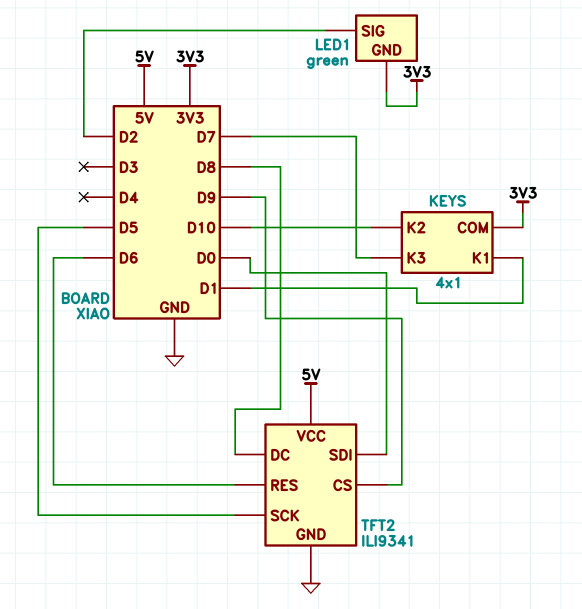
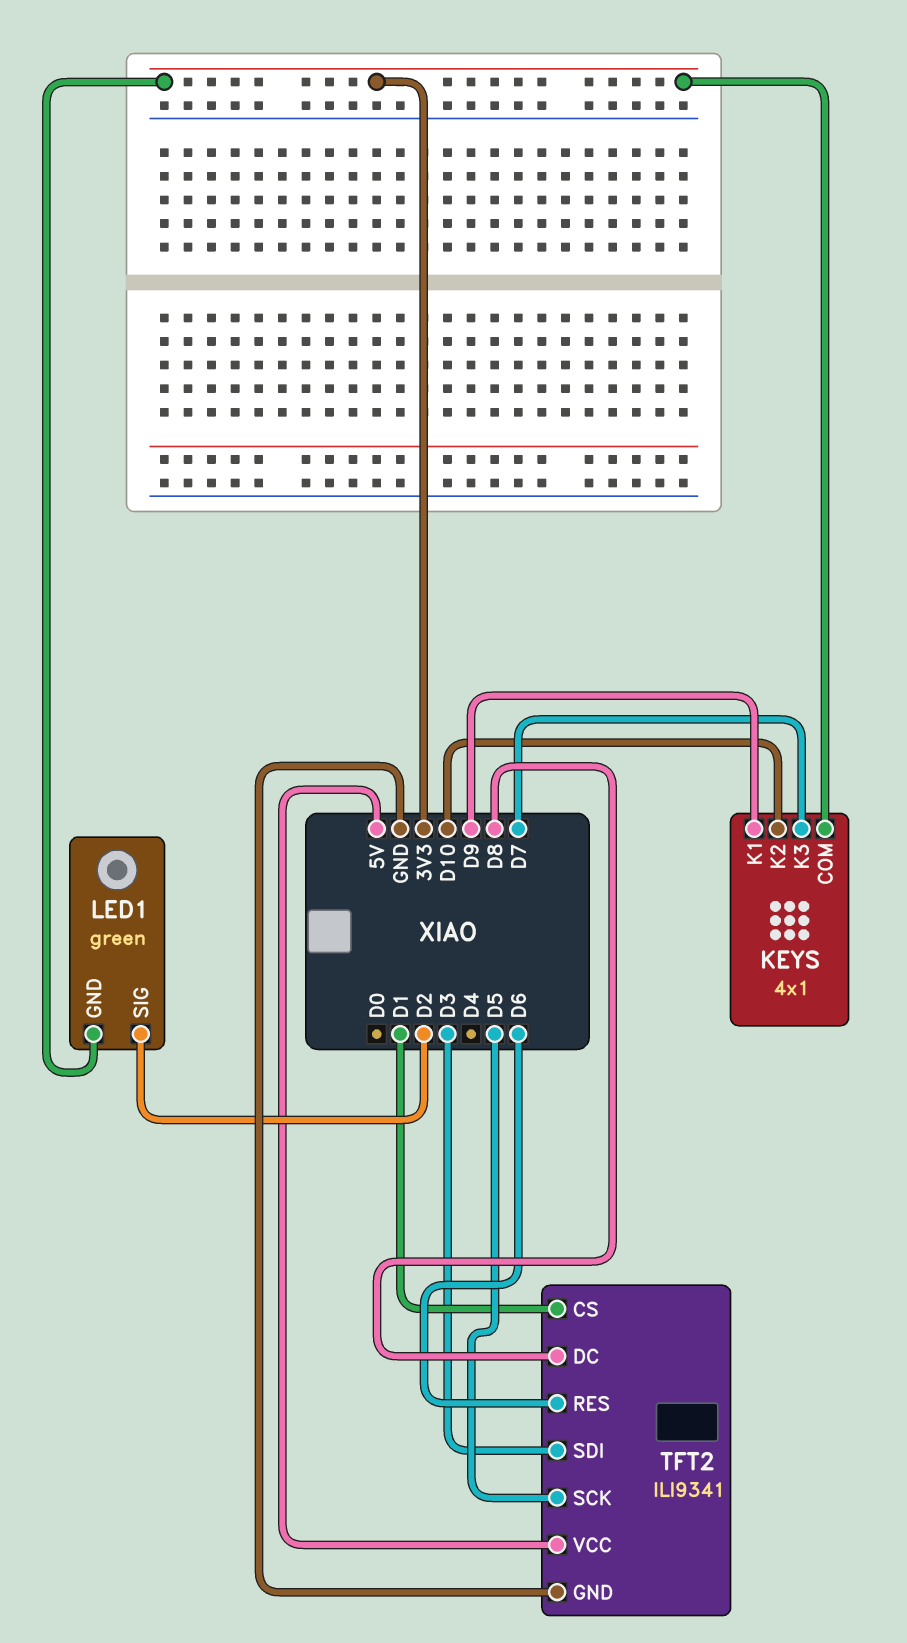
KEYS pin K1: D1 -> D9
TFT2 pin CS: D9 -> D1
TFT2 pin SDI: D0 -> D3

